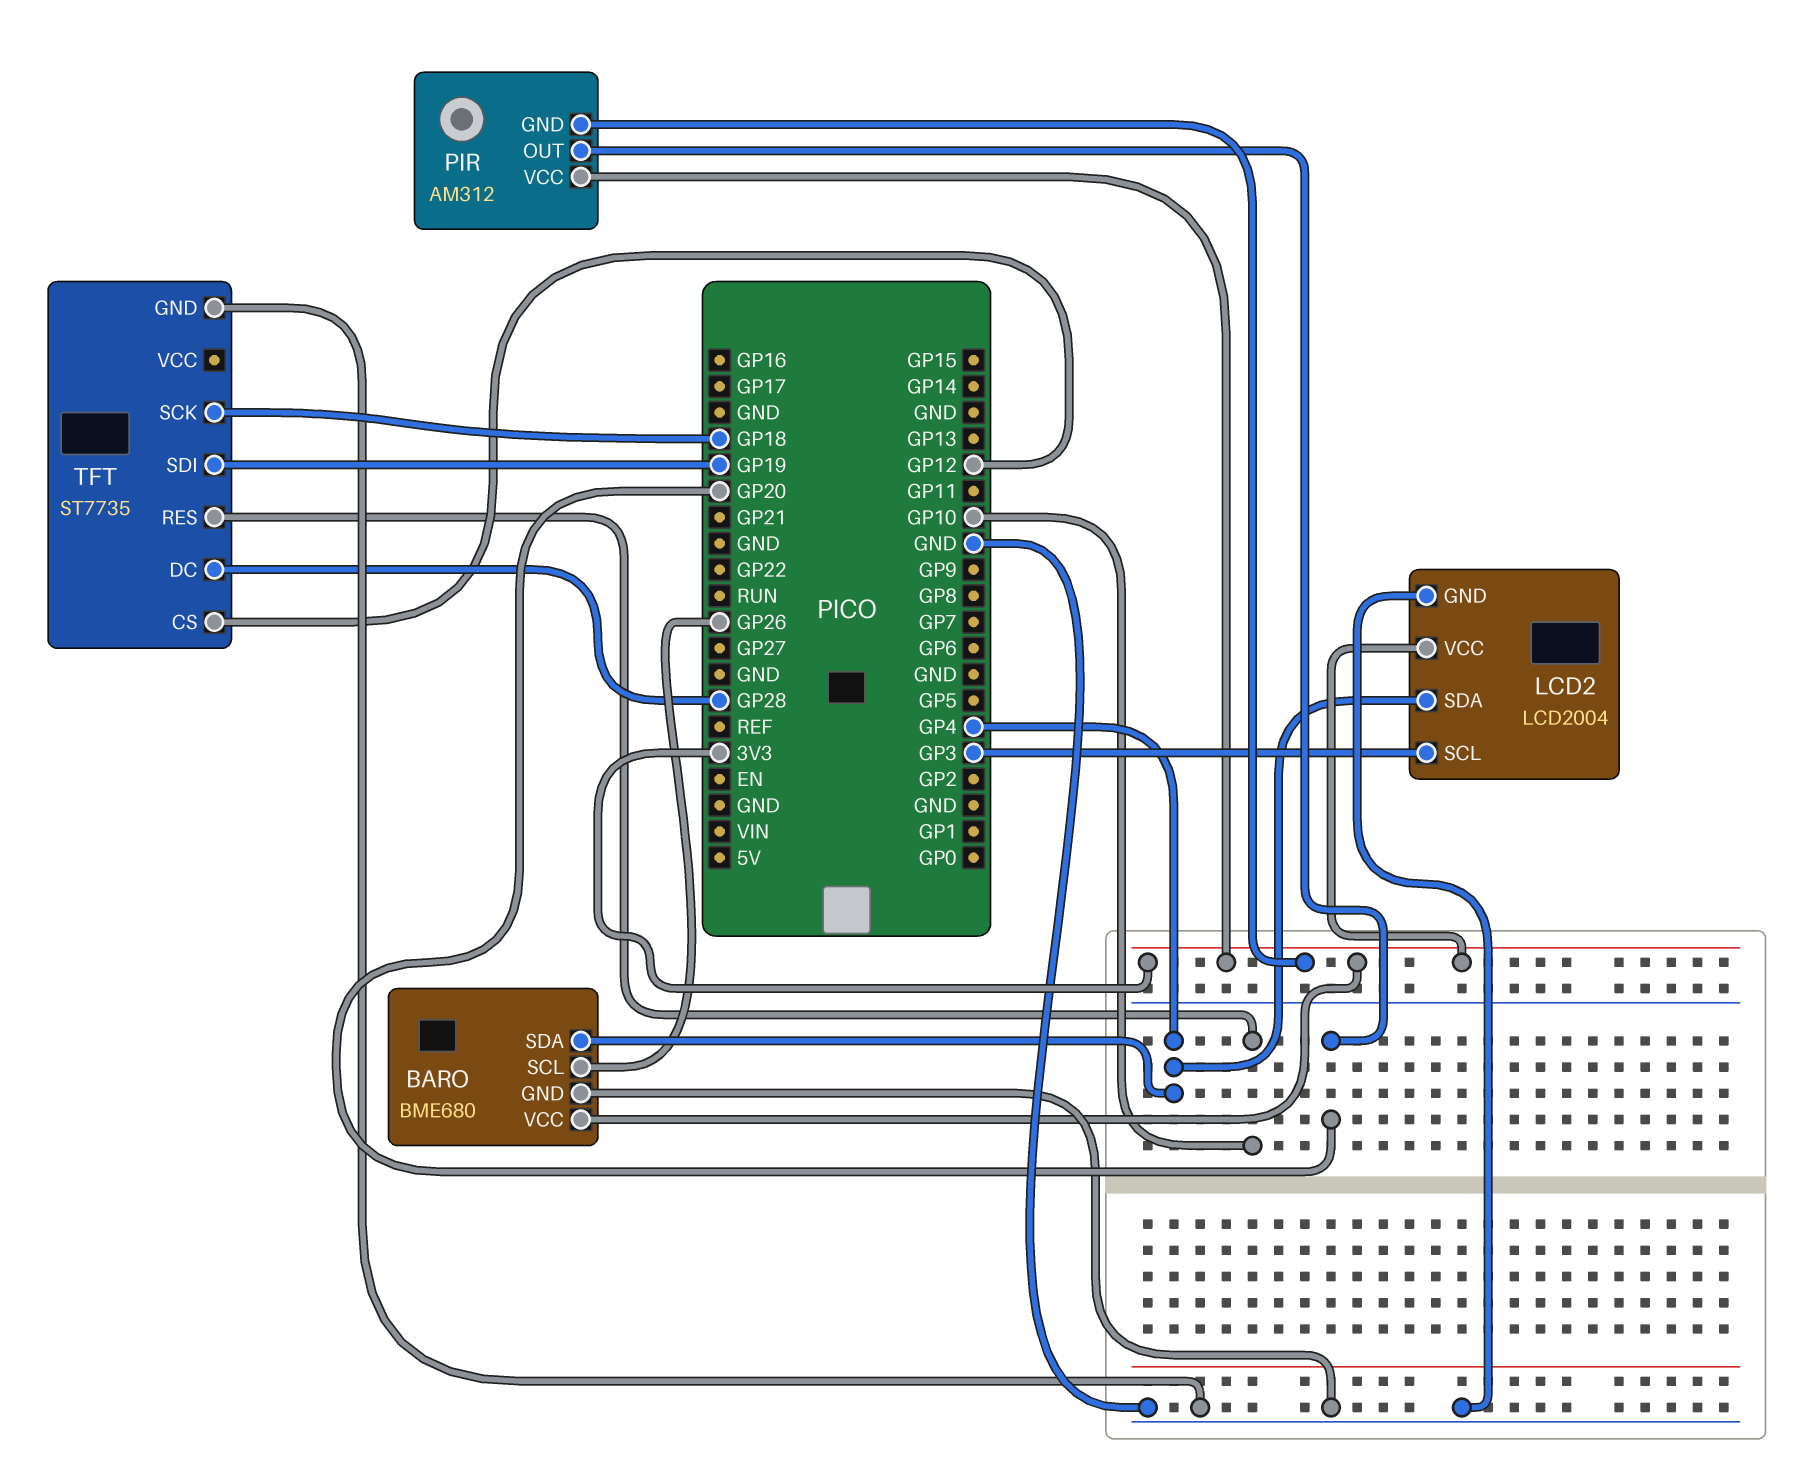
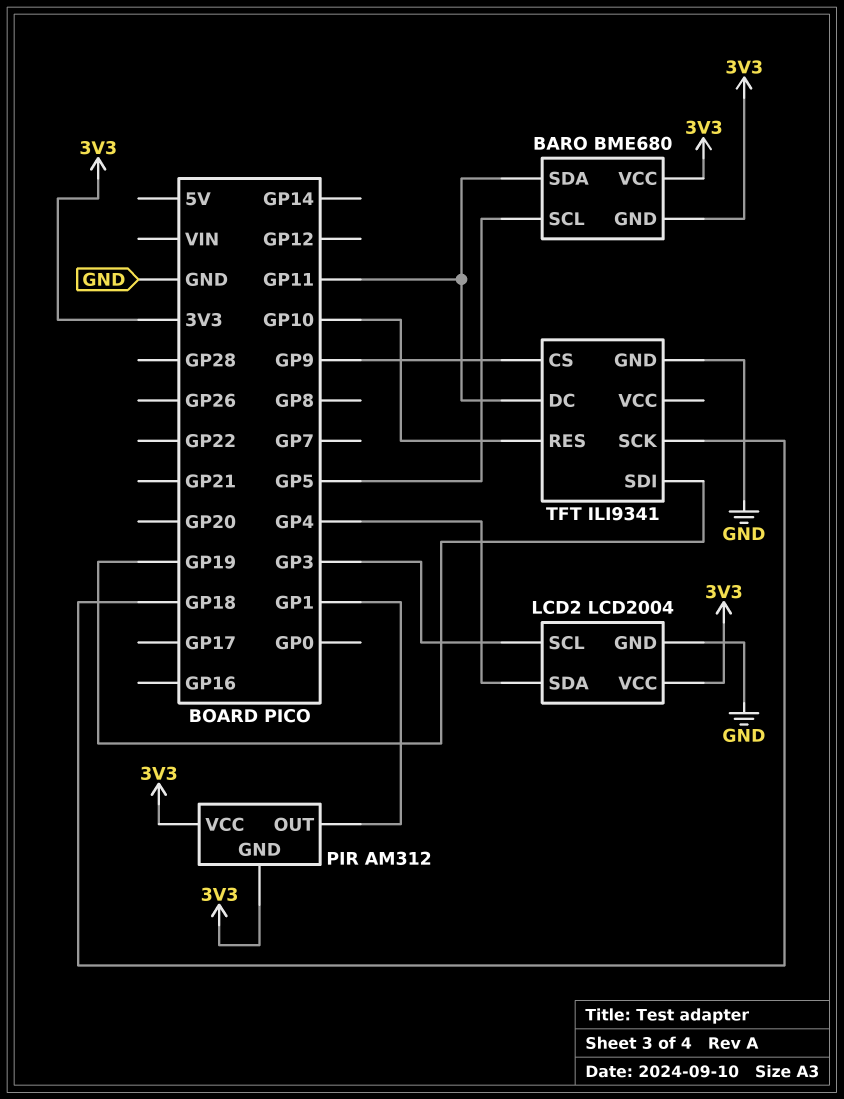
BARO pin GND: GND -> 3V3
BARO pin SCL: GP26 -> GP5
BARO pin SDA: GP4 -> GP11
PIR pin OUT: GP20 -> GP1
TFT: ST7735 -> ILI9341
TFT pin CS: GP12 -> GP9
TFT pin DC: GP28 -> GP11

